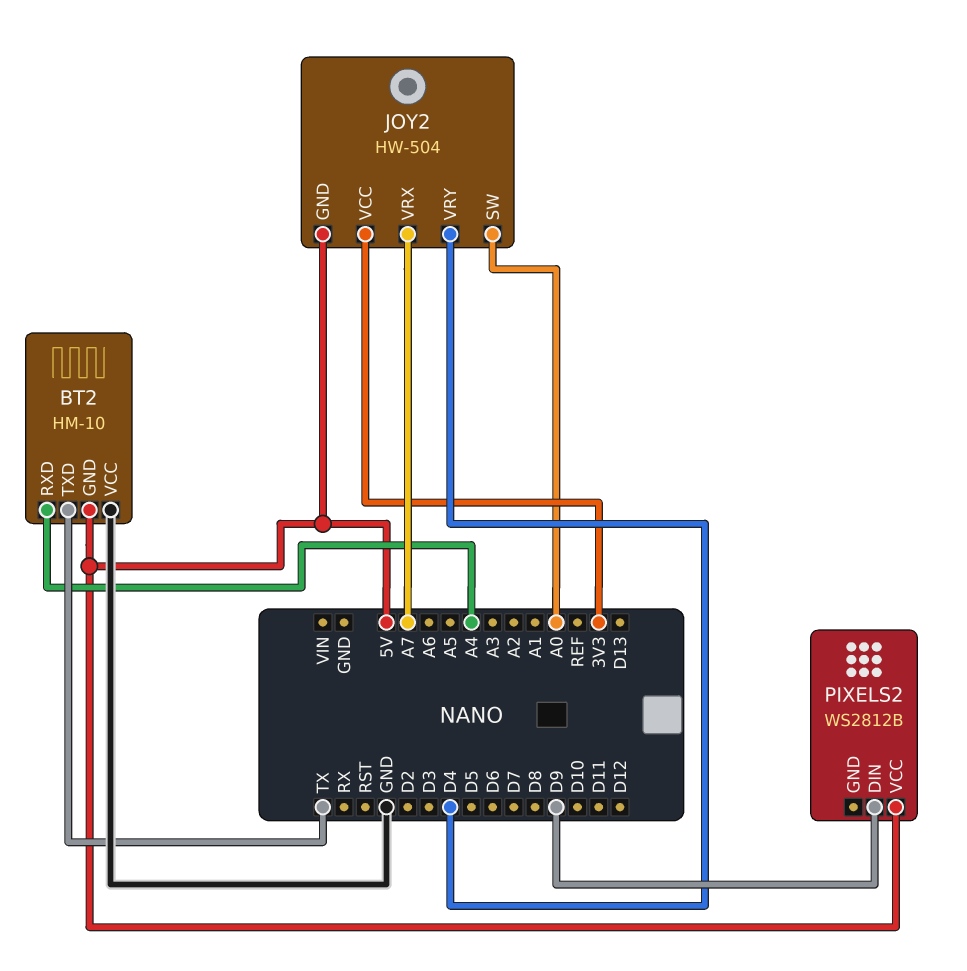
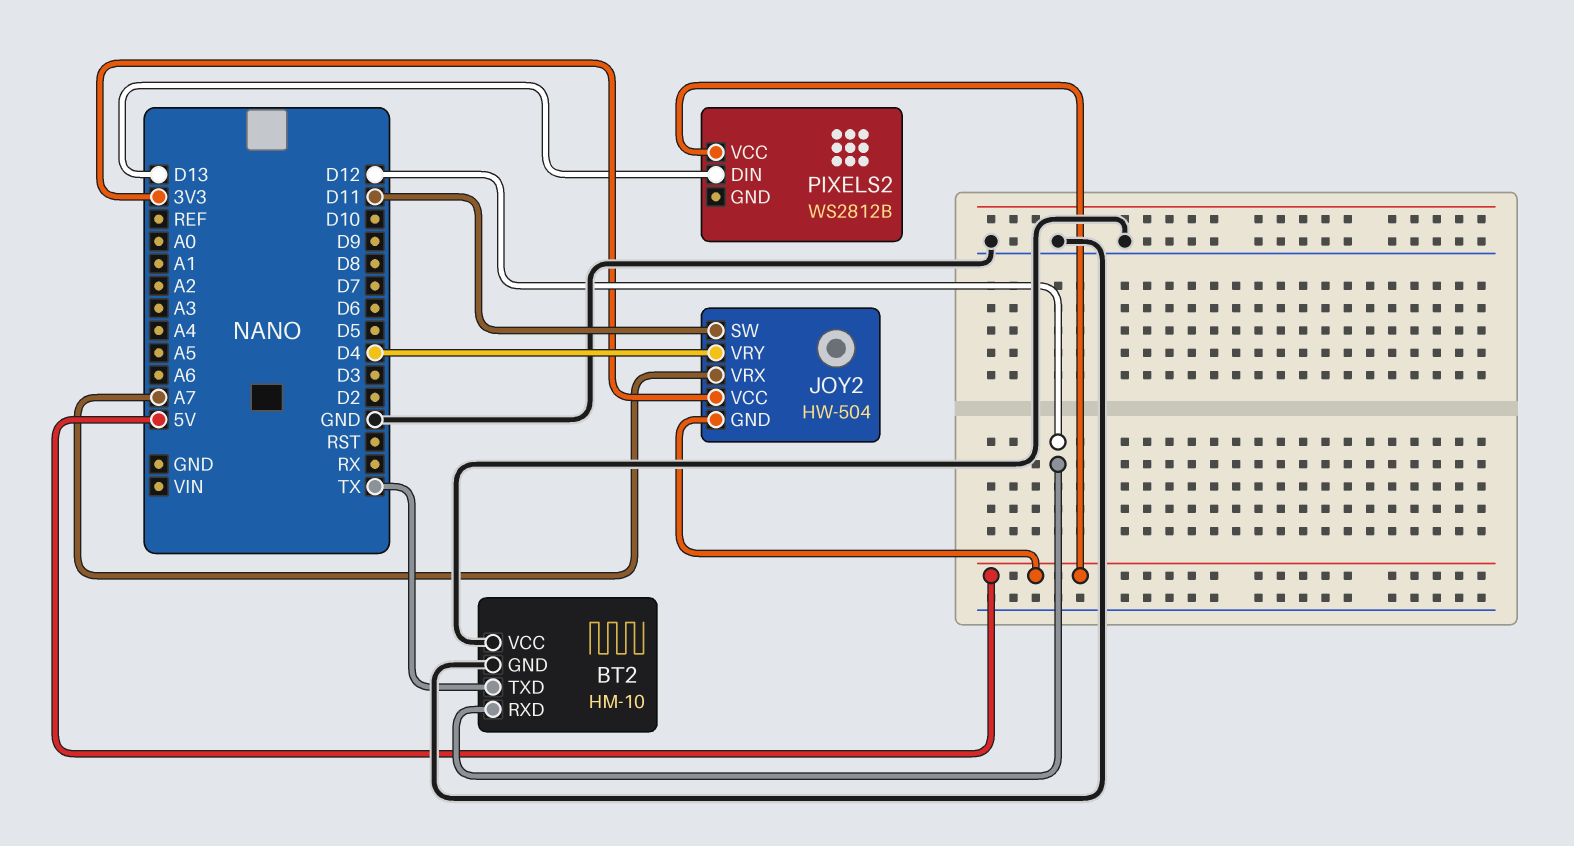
BT2 pin GND: 5V -> GND
BT2 pin RXD: A4 -> D12
JOY2 pin SW: A0 -> D11
PIXELS2 pin DIN: D9 -> D13

